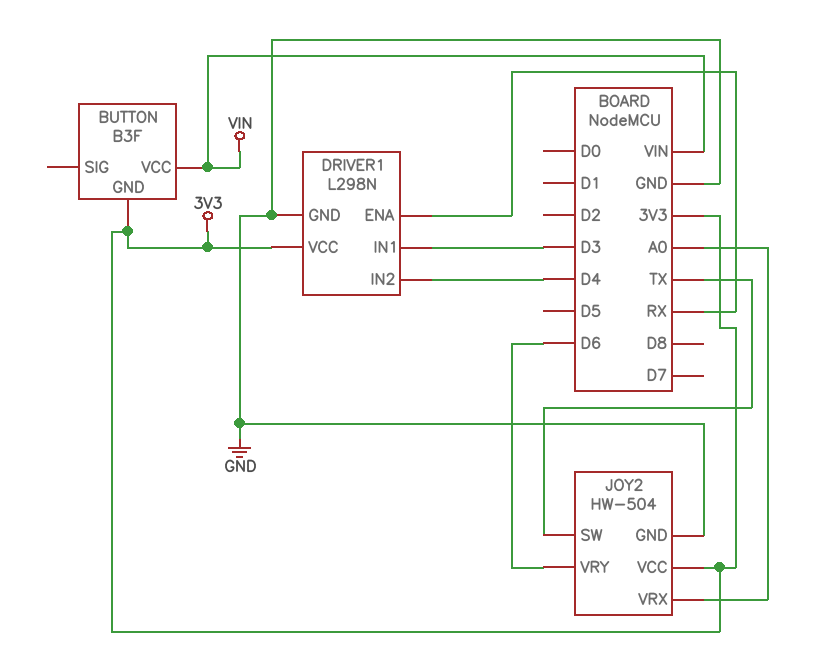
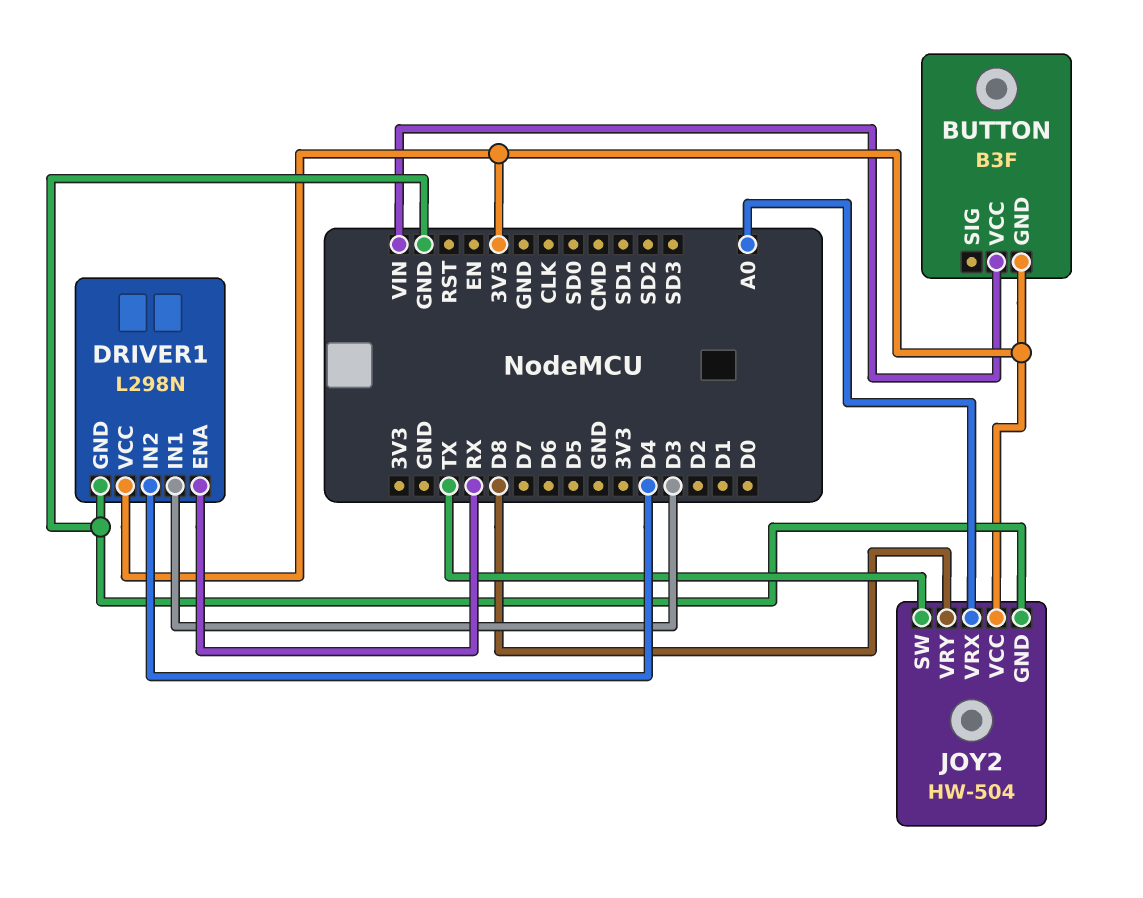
JOY2 pin VRY: D6 -> D8

